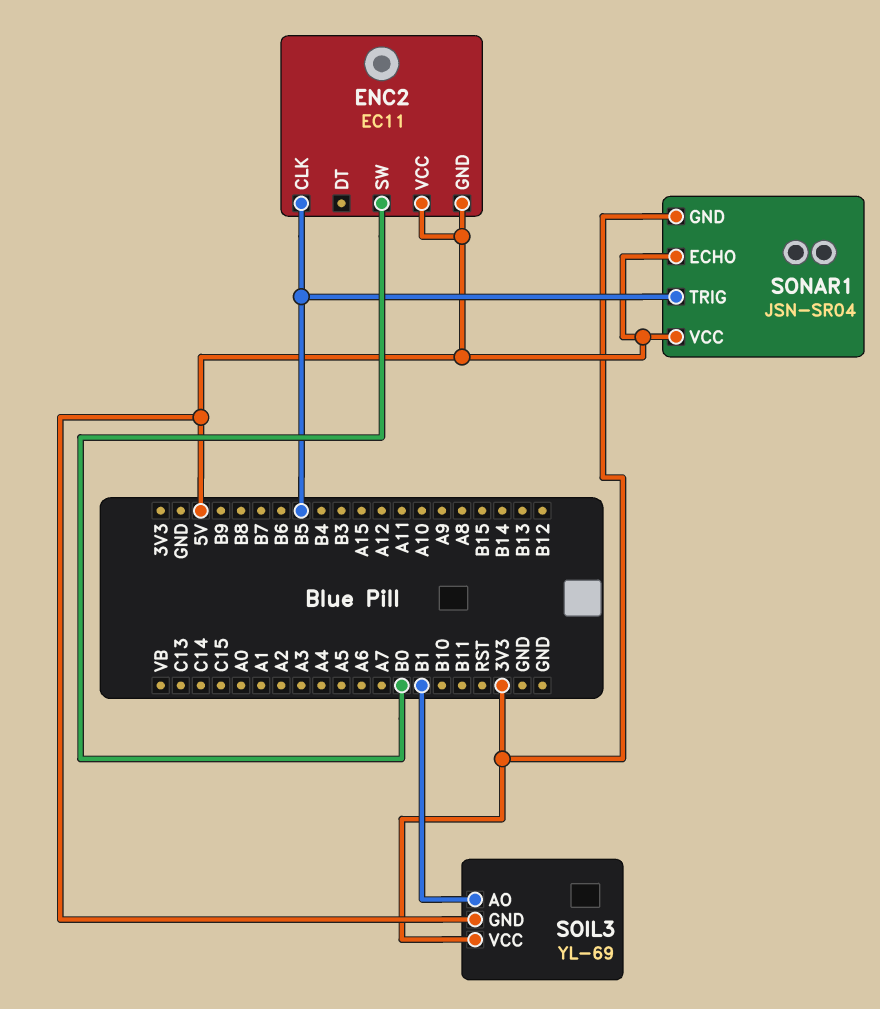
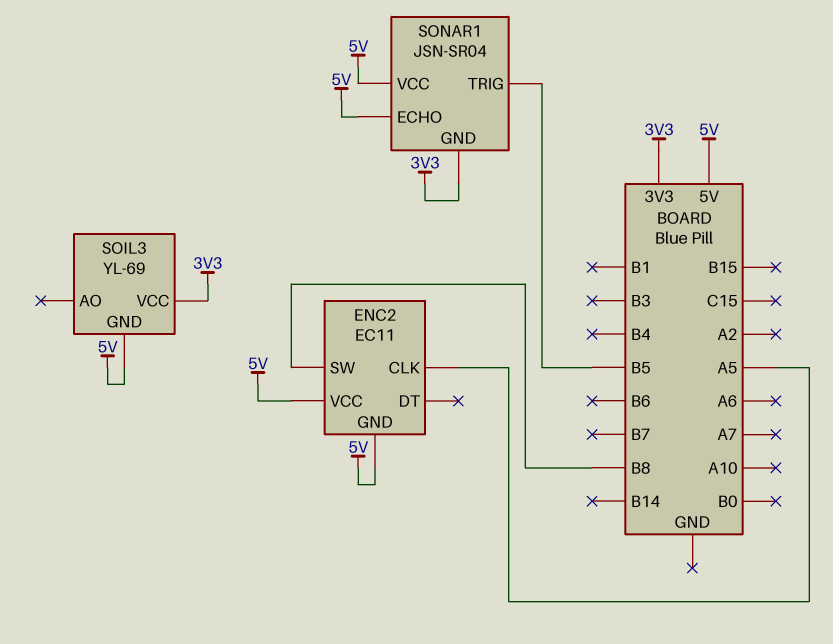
ENC2 pin CLK: B5 -> A5
ENC2 pin SW: B0 -> B8
SOIL3 pin AO: B1 -> none

